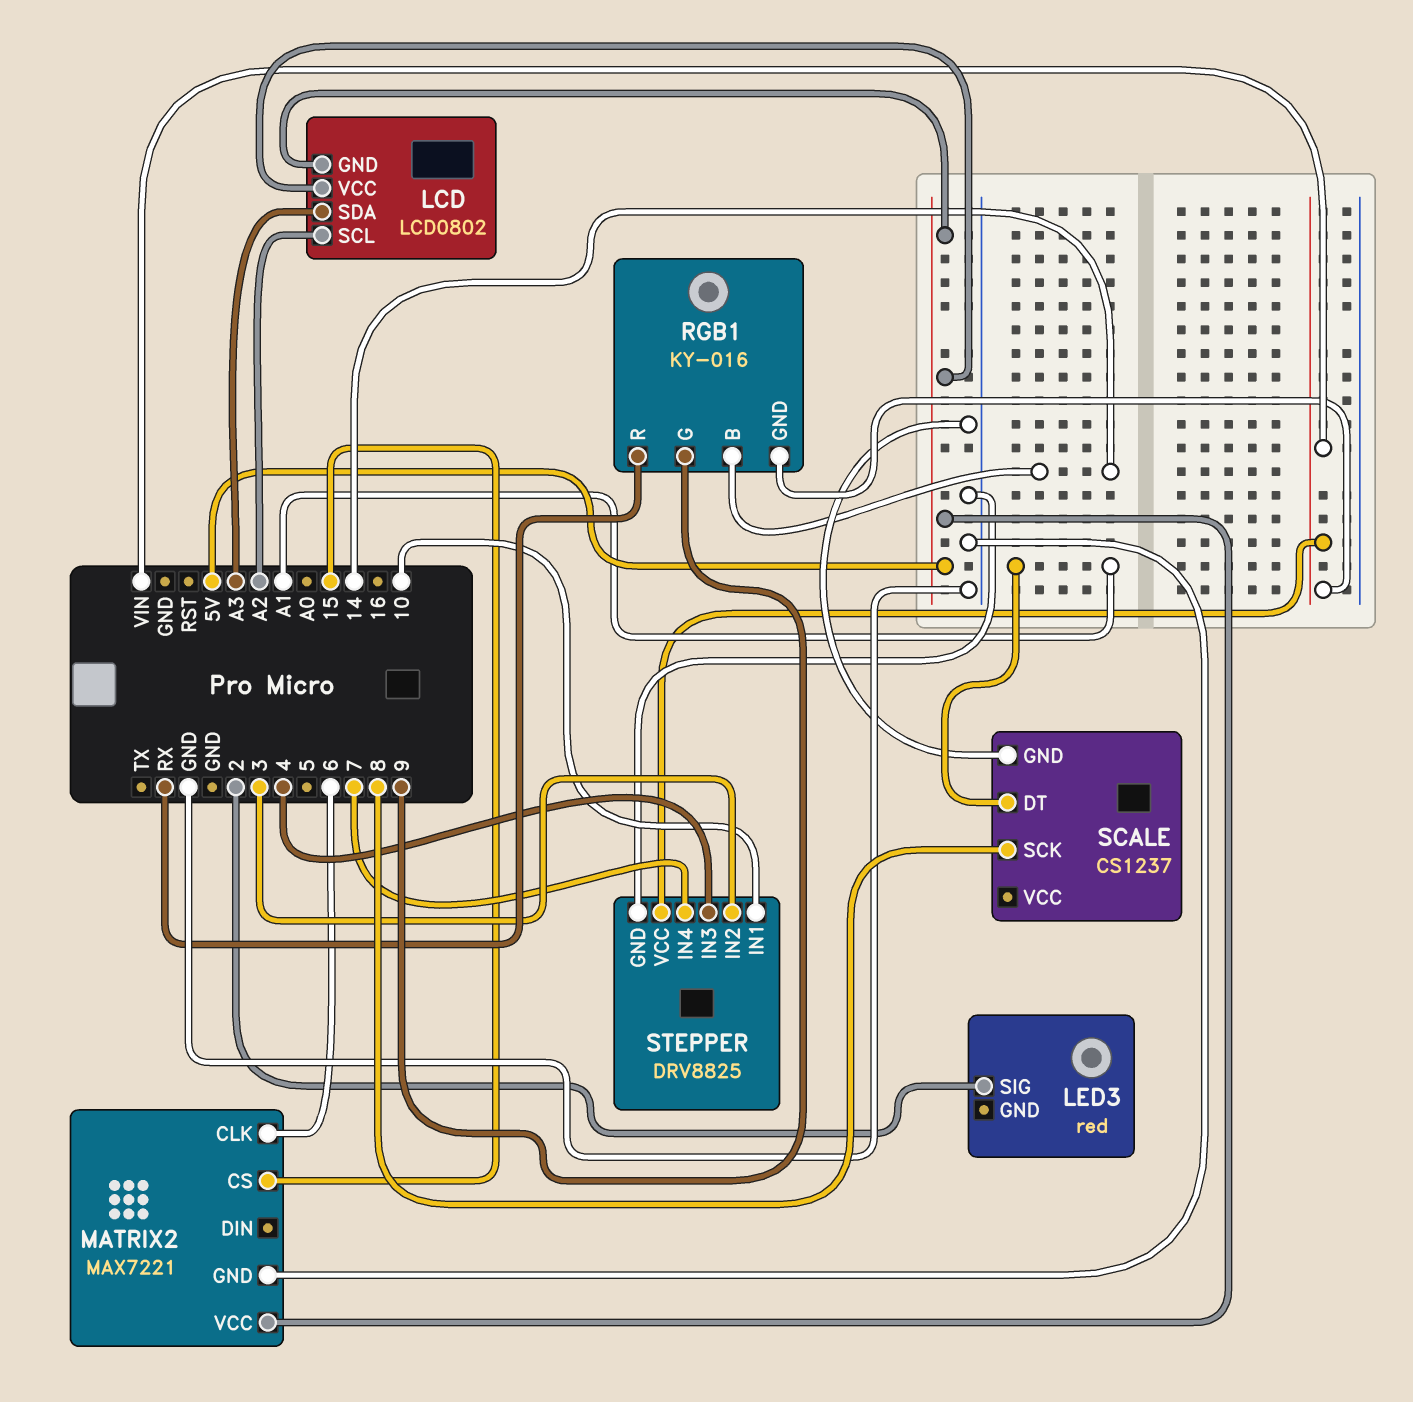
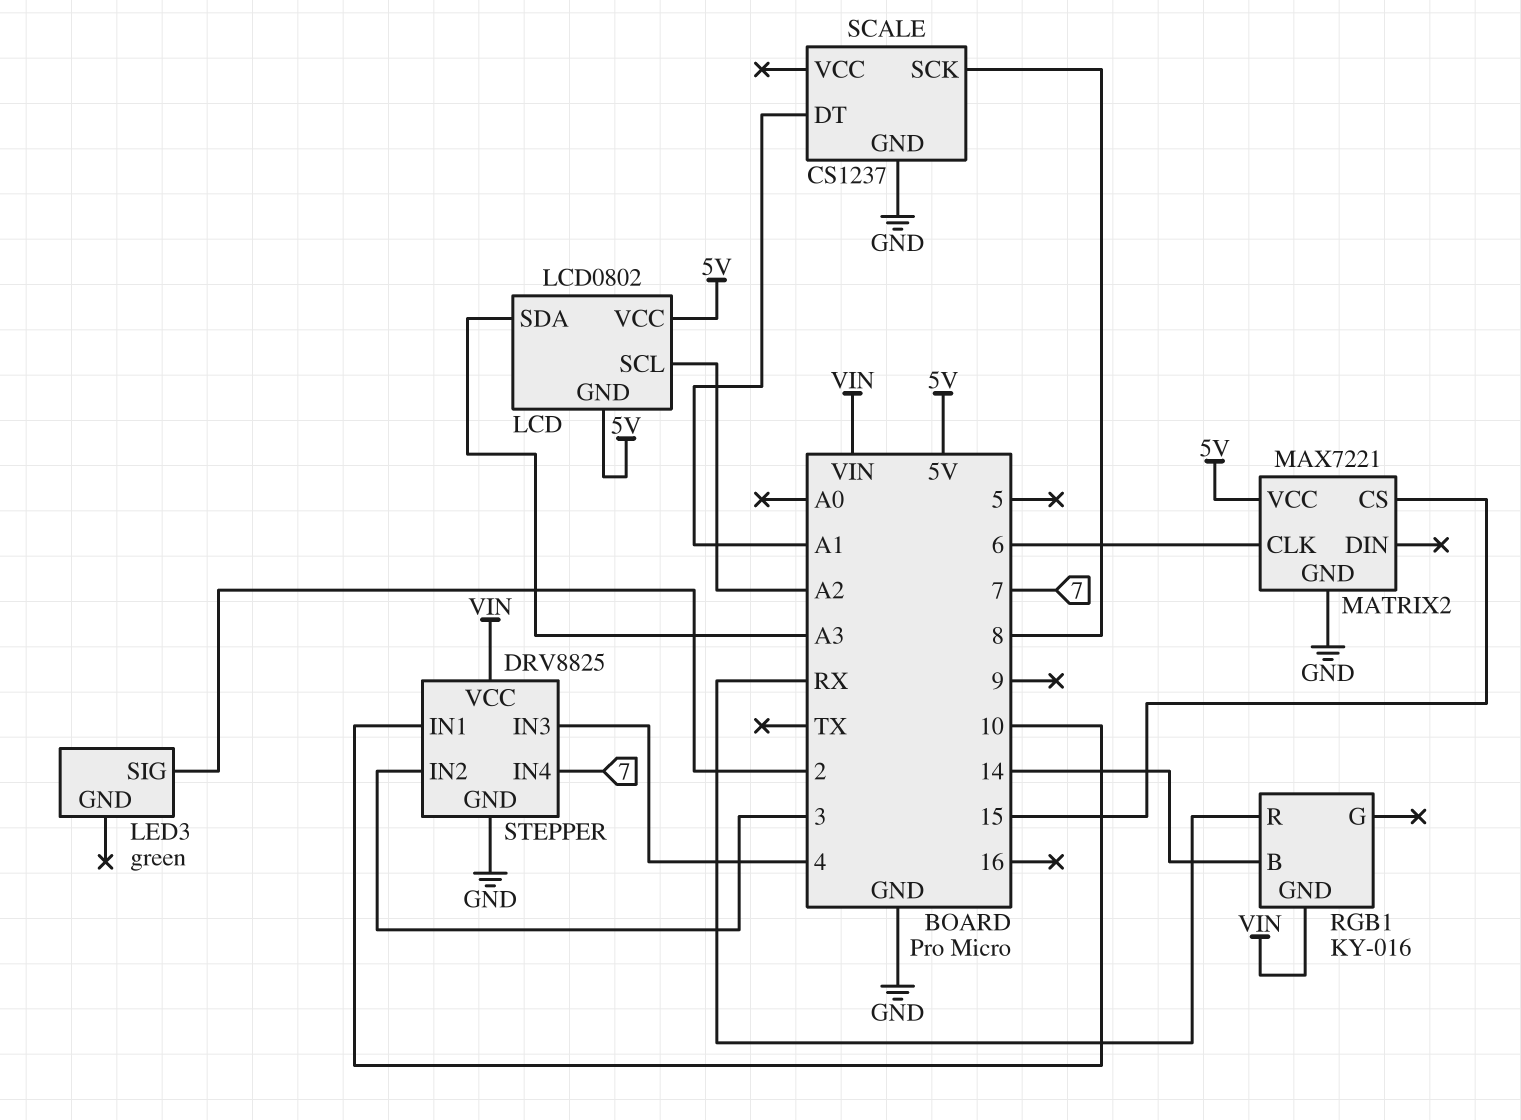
LED3: red -> green
RGB1 pin G: 9 -> none

